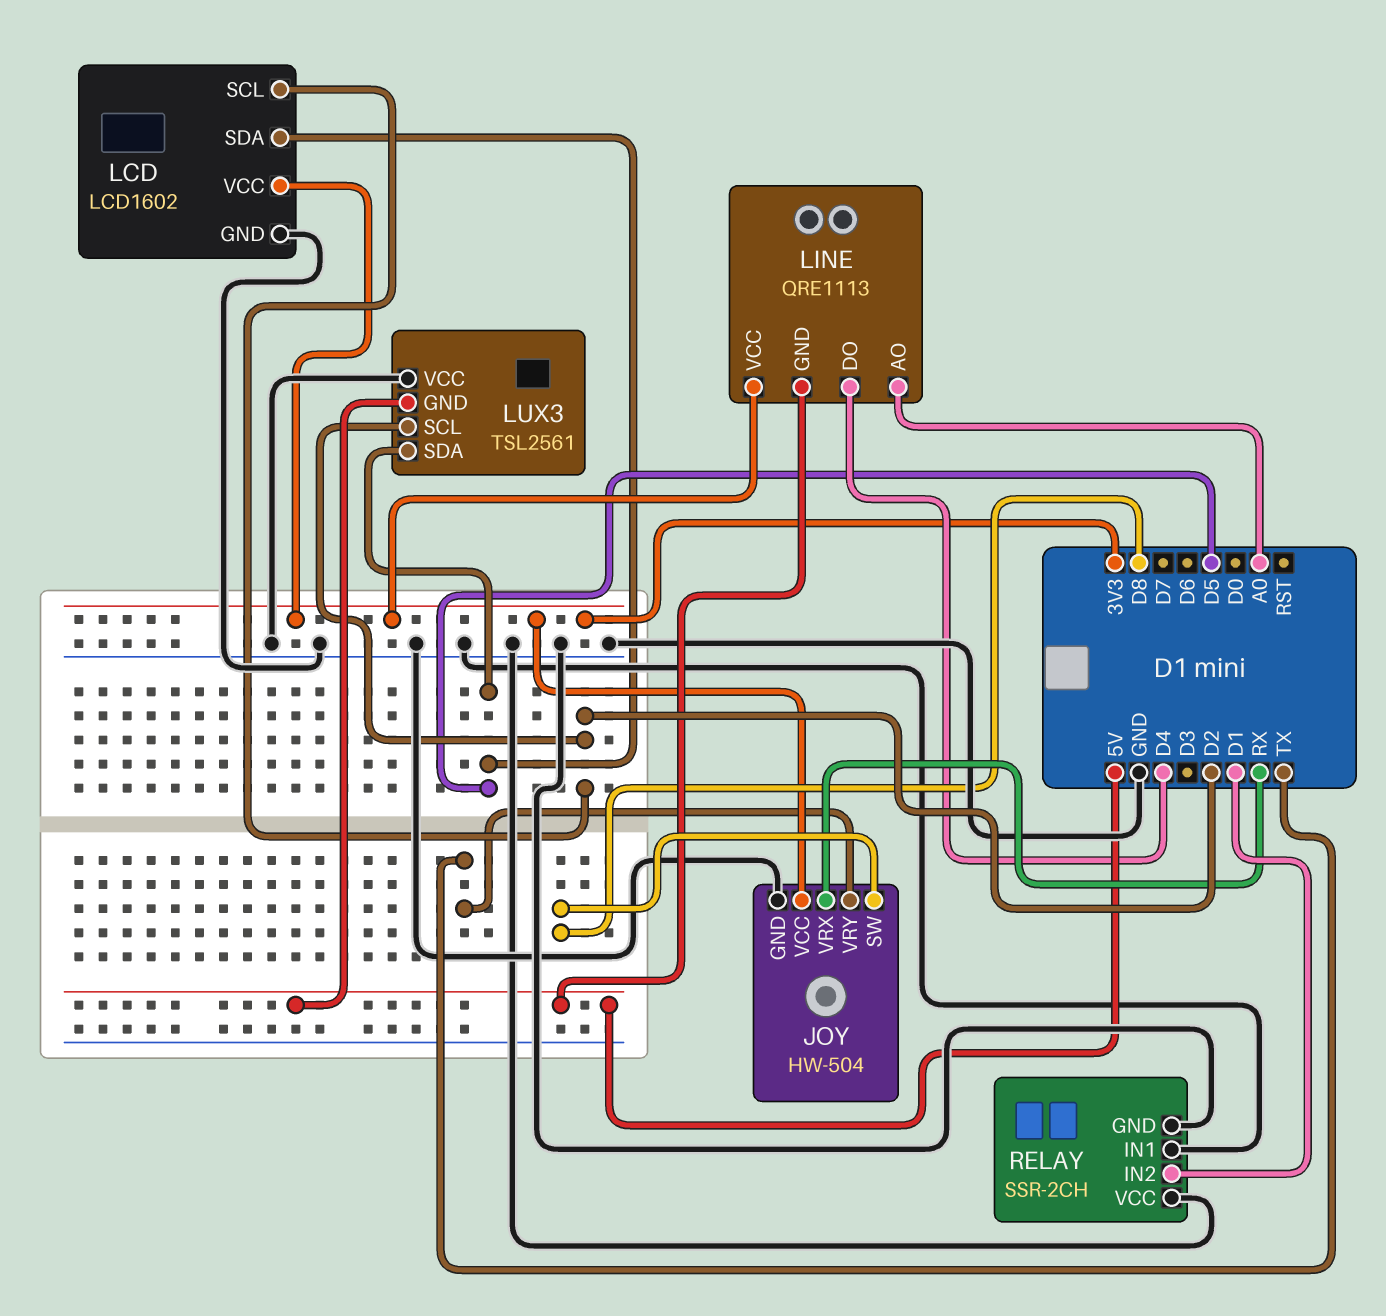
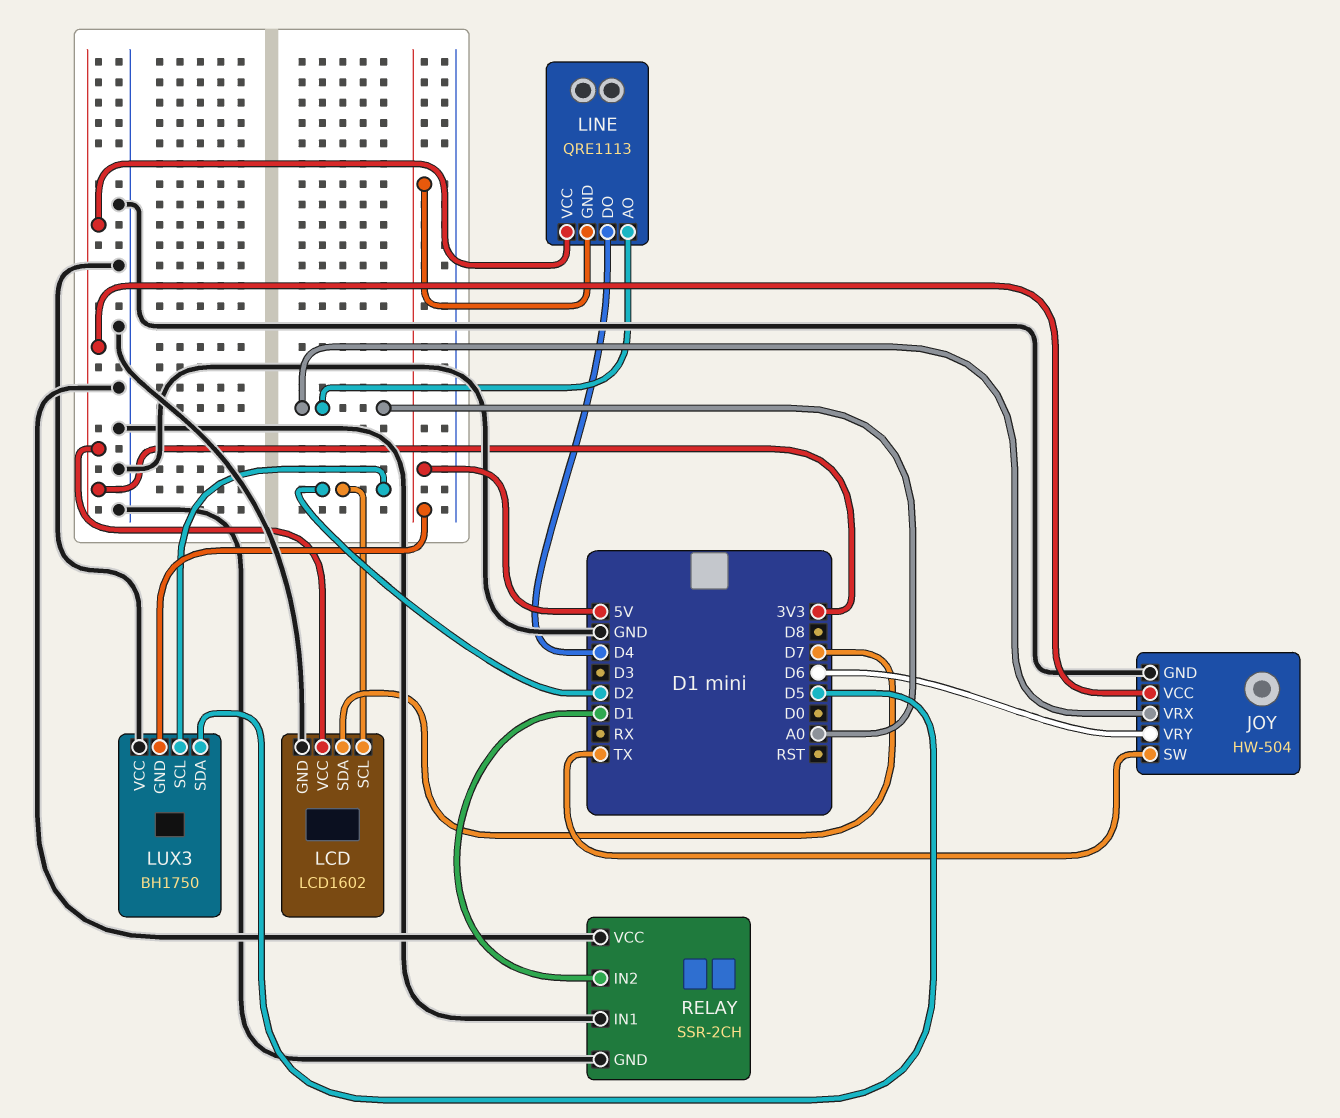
JOY pin SW: D8 -> TX
JOY pin VRX: RX -> A0
JOY pin VRY: TX -> D6
LCD pin SDA: D5 -> D7
LUX3: TSL2561 -> BH1750

